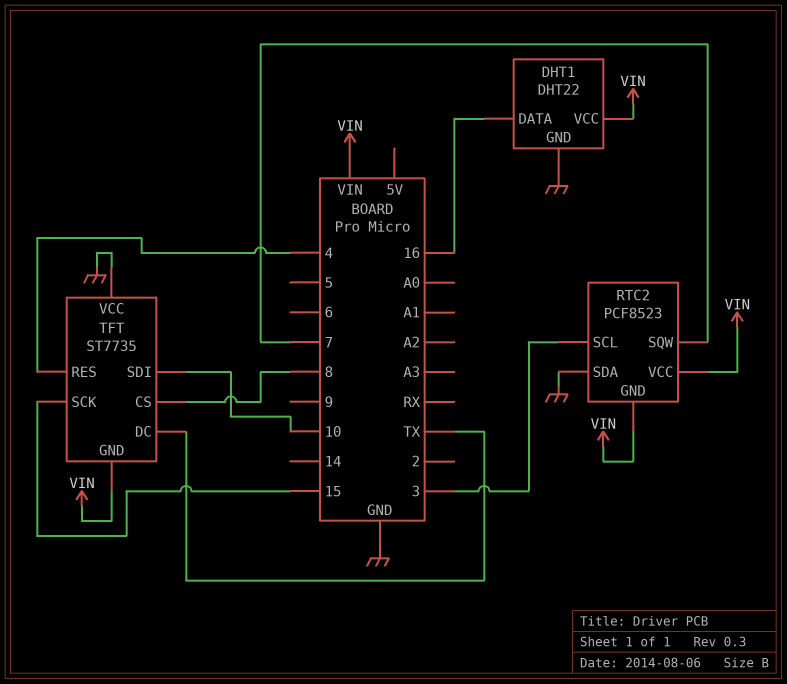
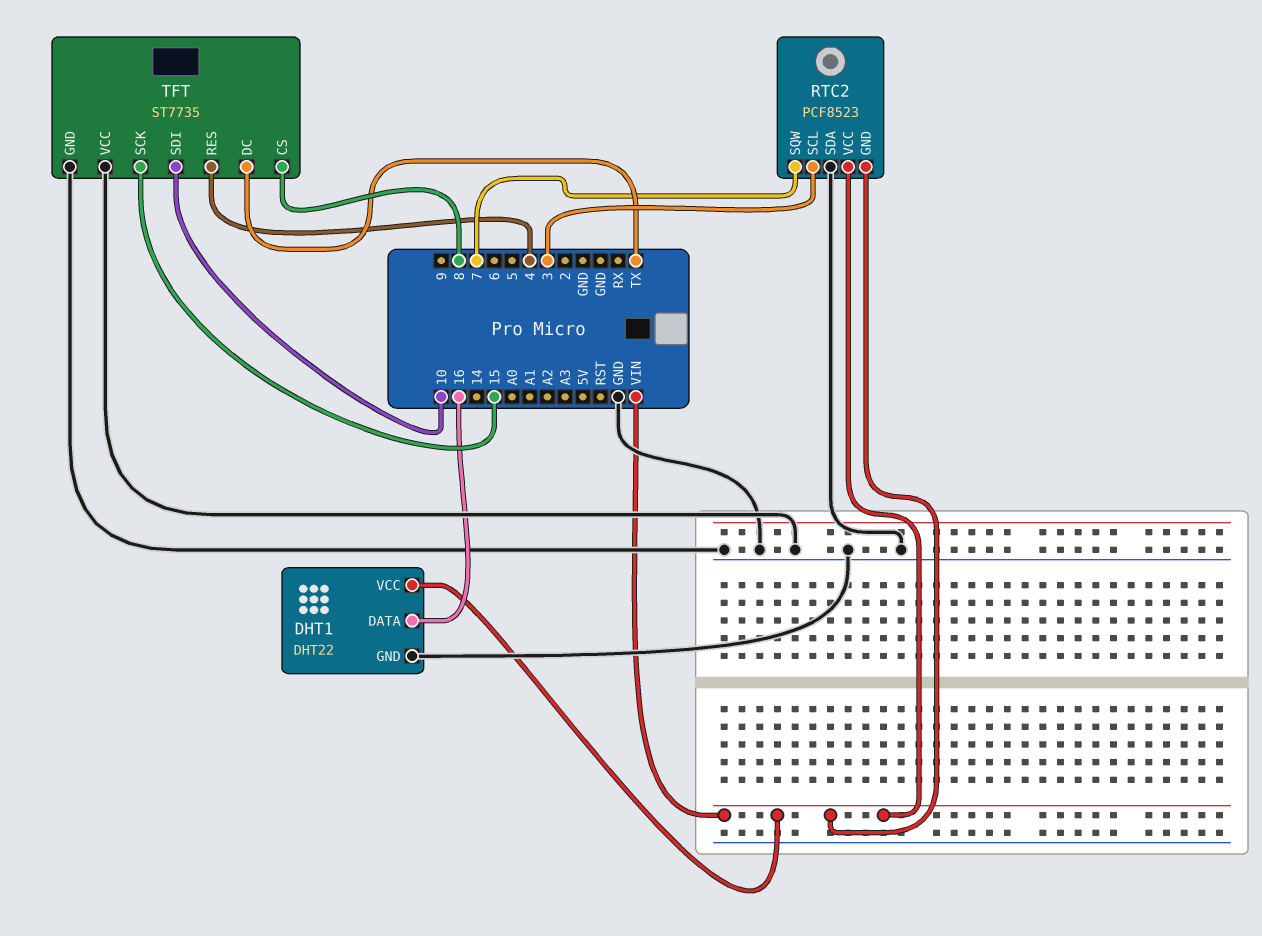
TFT pin GND: VIN -> GND

